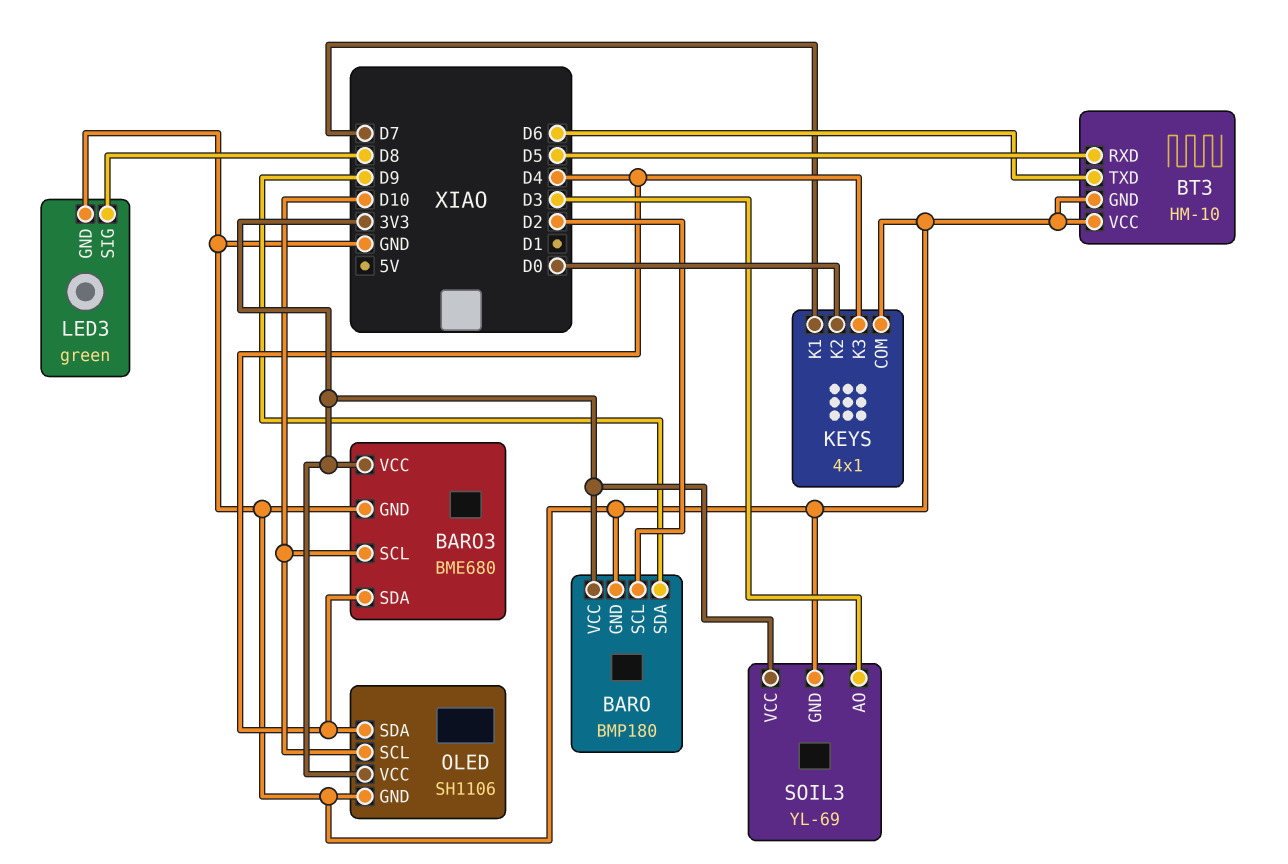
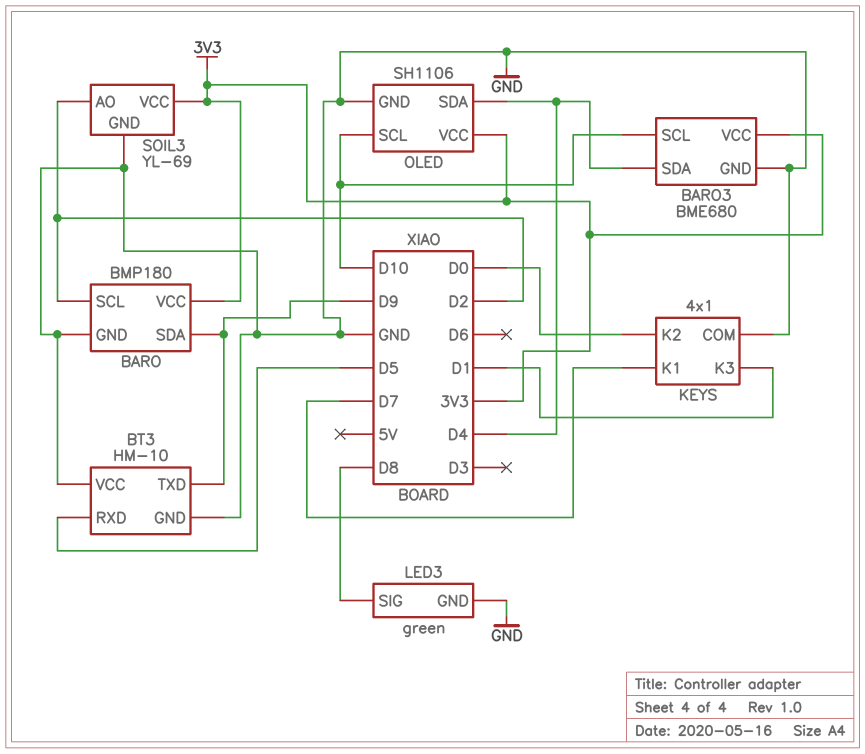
BT3 pin TXD: D6 -> D9
KEYS pin K3: D4 -> D1
SOIL3 pin AO: D3 -> D2

